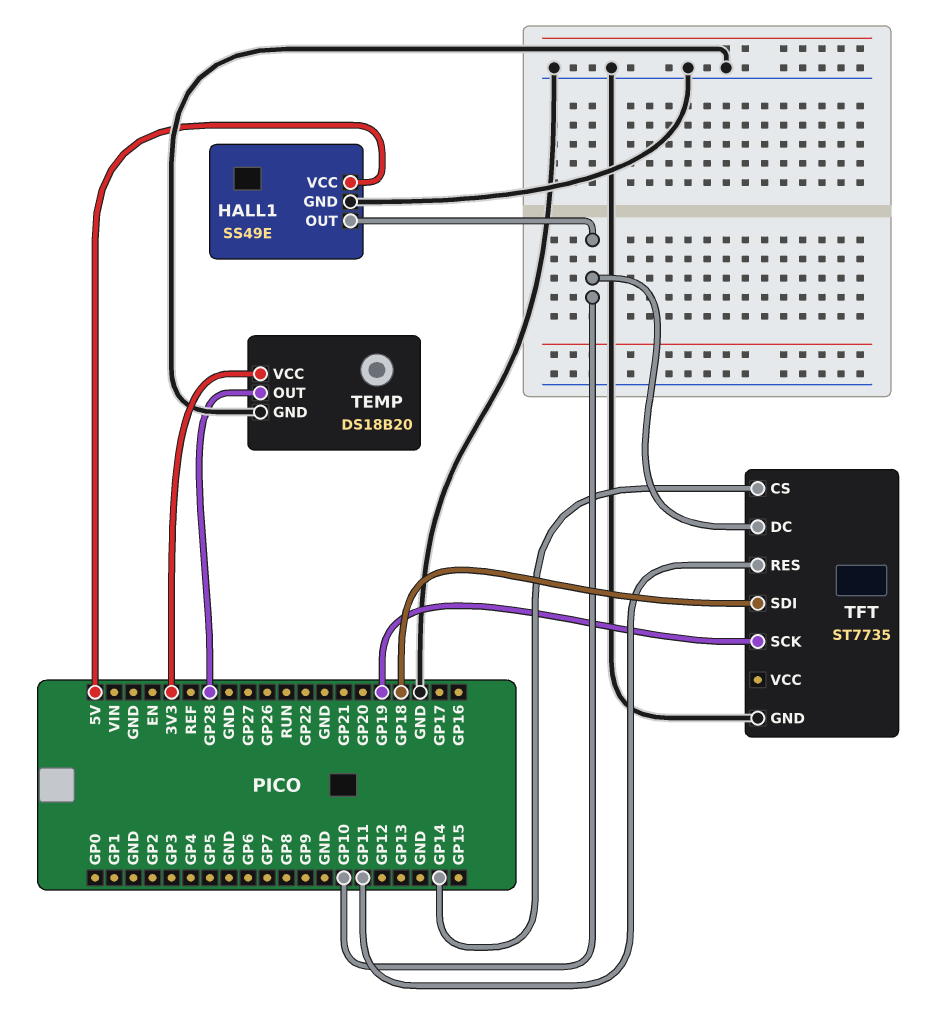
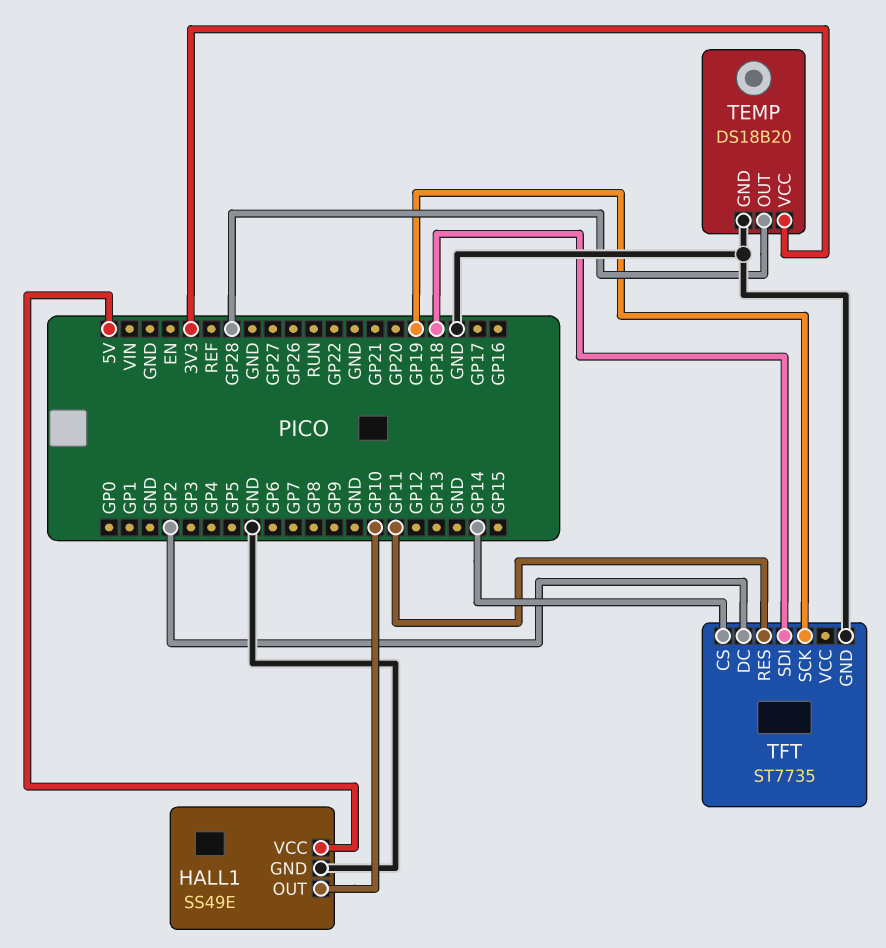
TFT pin DC: GP10 -> GP2

